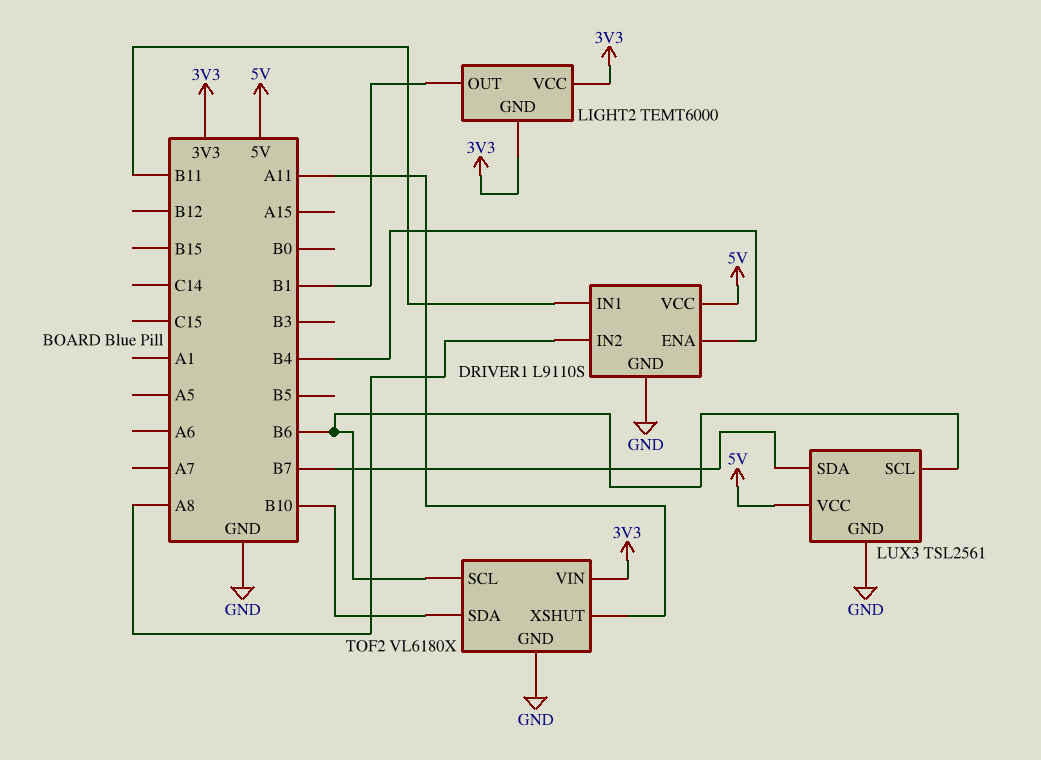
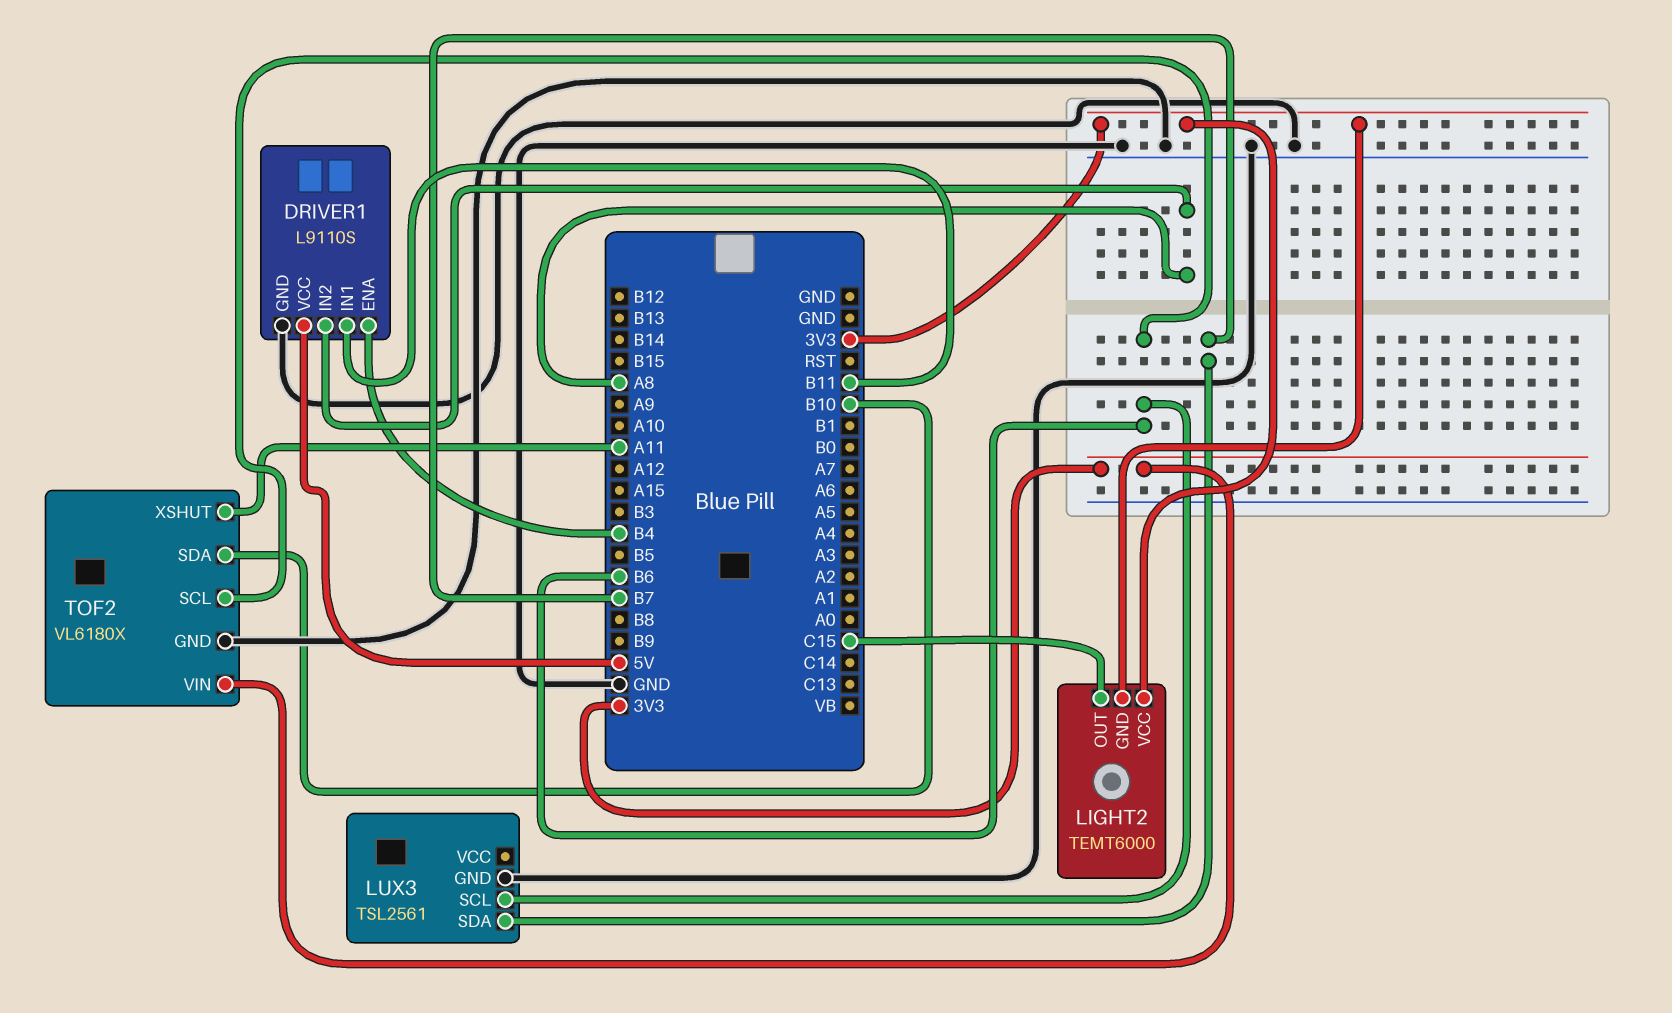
LIGHT2 pin OUT: B1 -> C15
LUX3 pin VCC: 5V -> none

